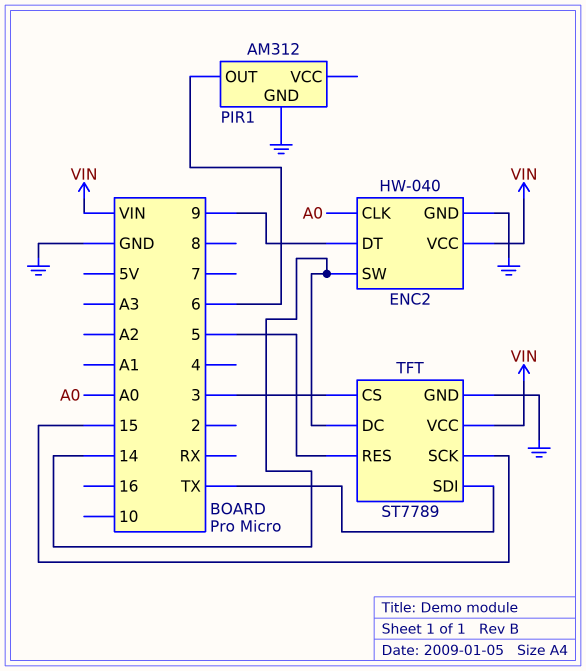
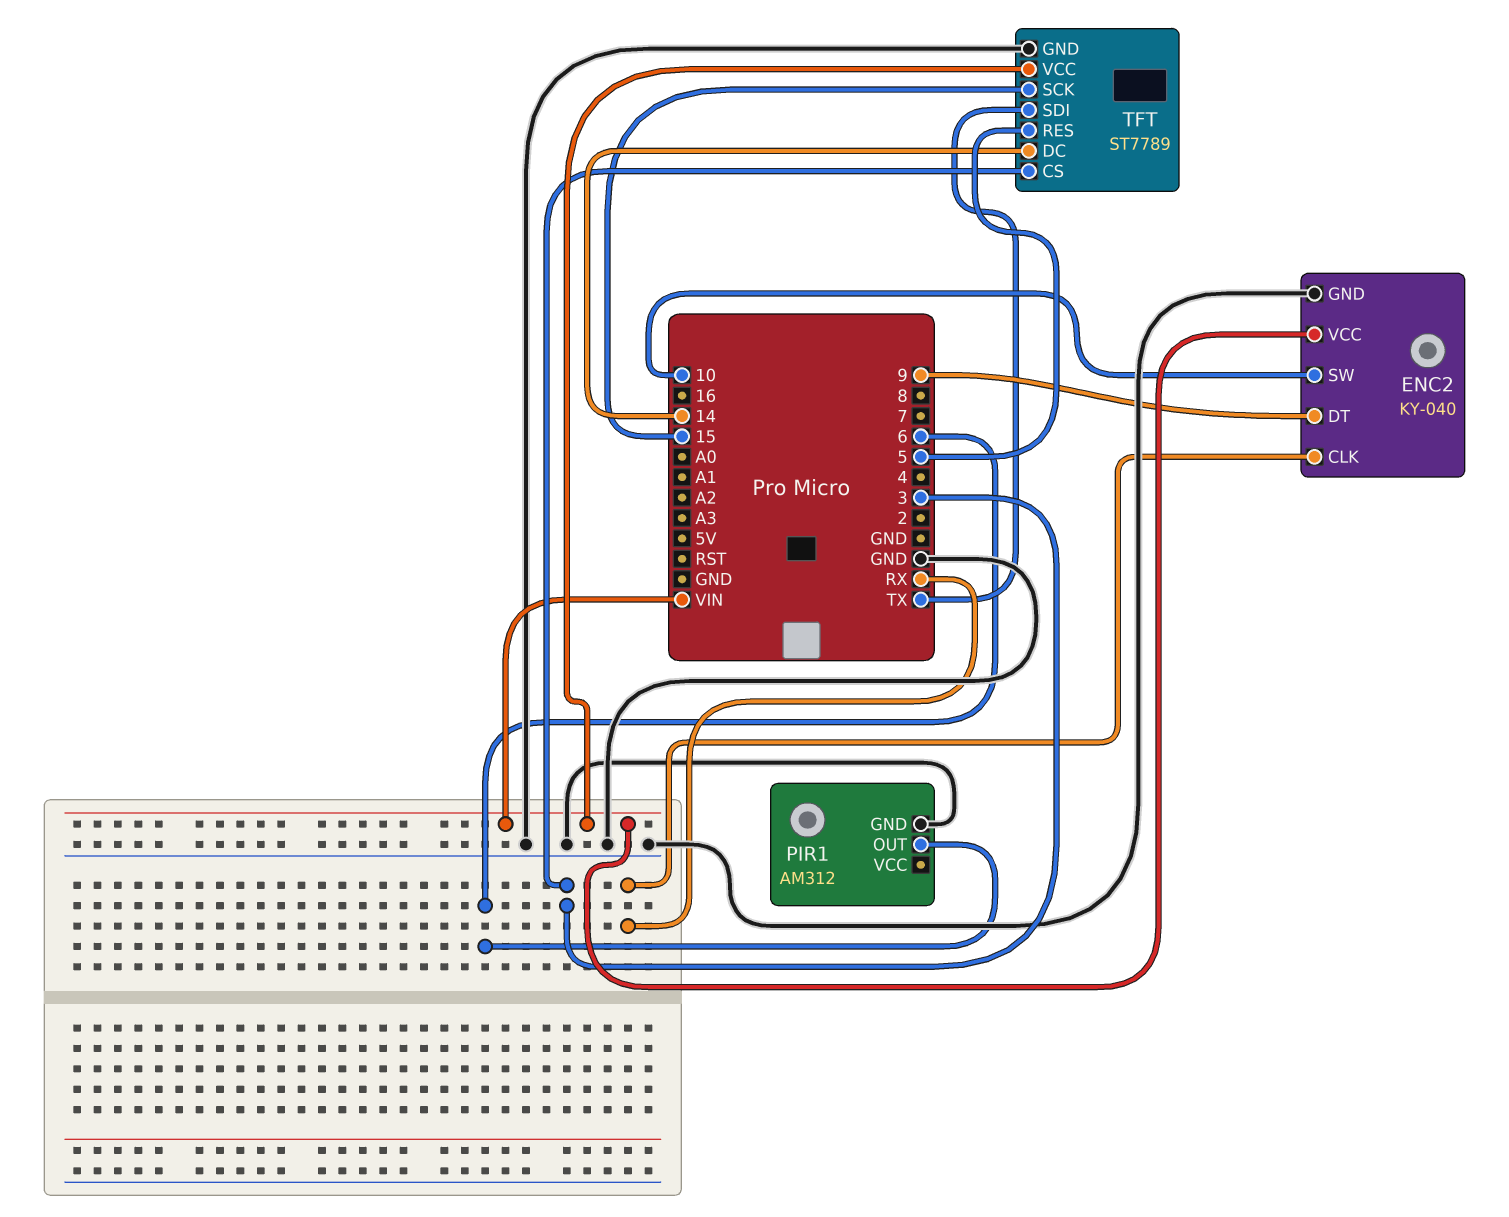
ENC2: HW-040 -> KY-040
ENC2 pin CLK: A0 -> RX
ENC2 pin SW: 14 -> 10

